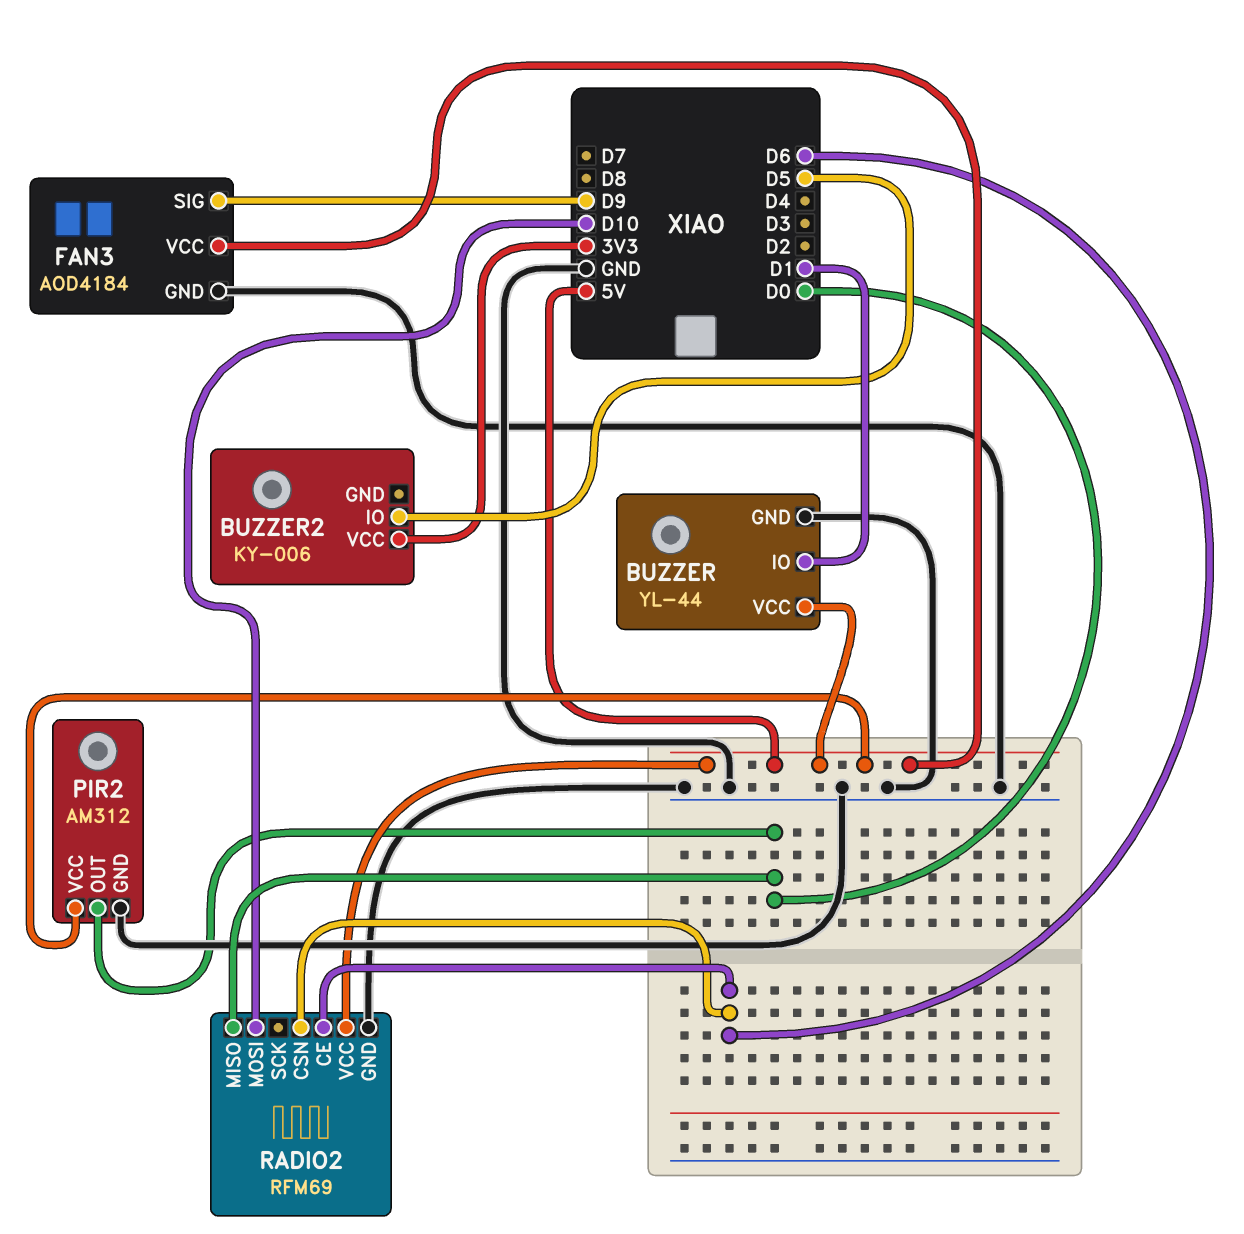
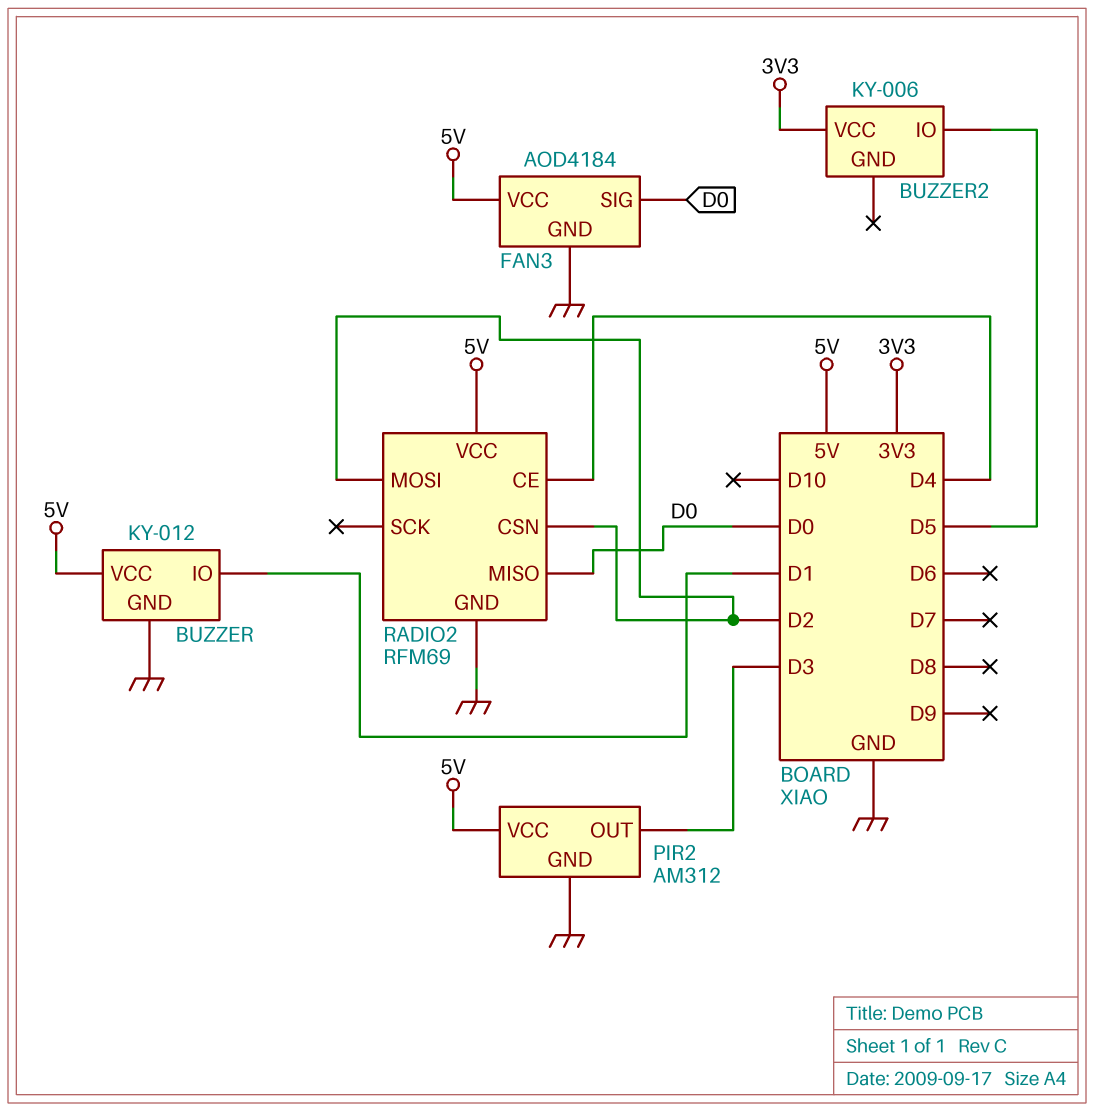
BUZZER: YL-44 -> KY-012
FAN3 pin SIG: D9 -> D0
PIR2 pin OUT: D0 -> D3
RADIO2 pin CE: D6 -> D4
RADIO2 pin CSN: D6 -> D2
RADIO2 pin MOSI: D10 -> D2

